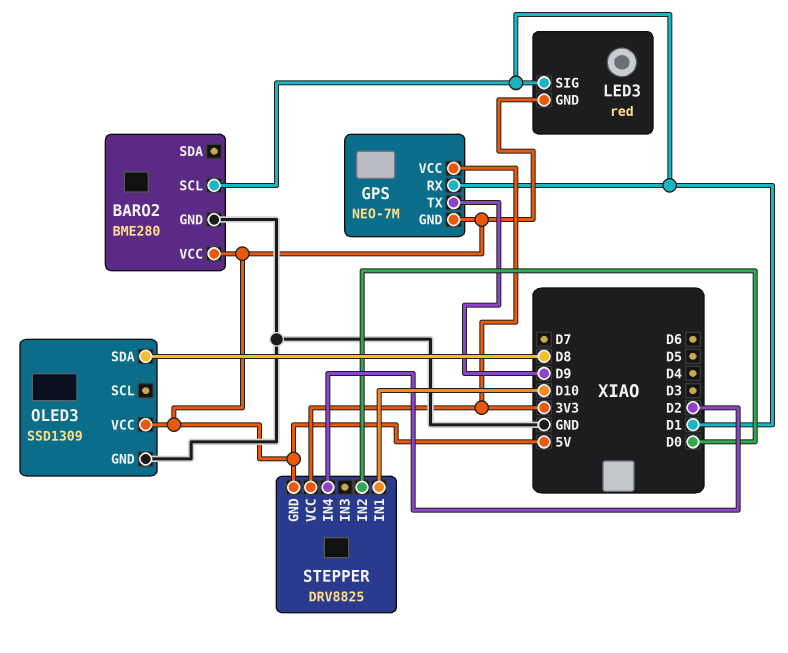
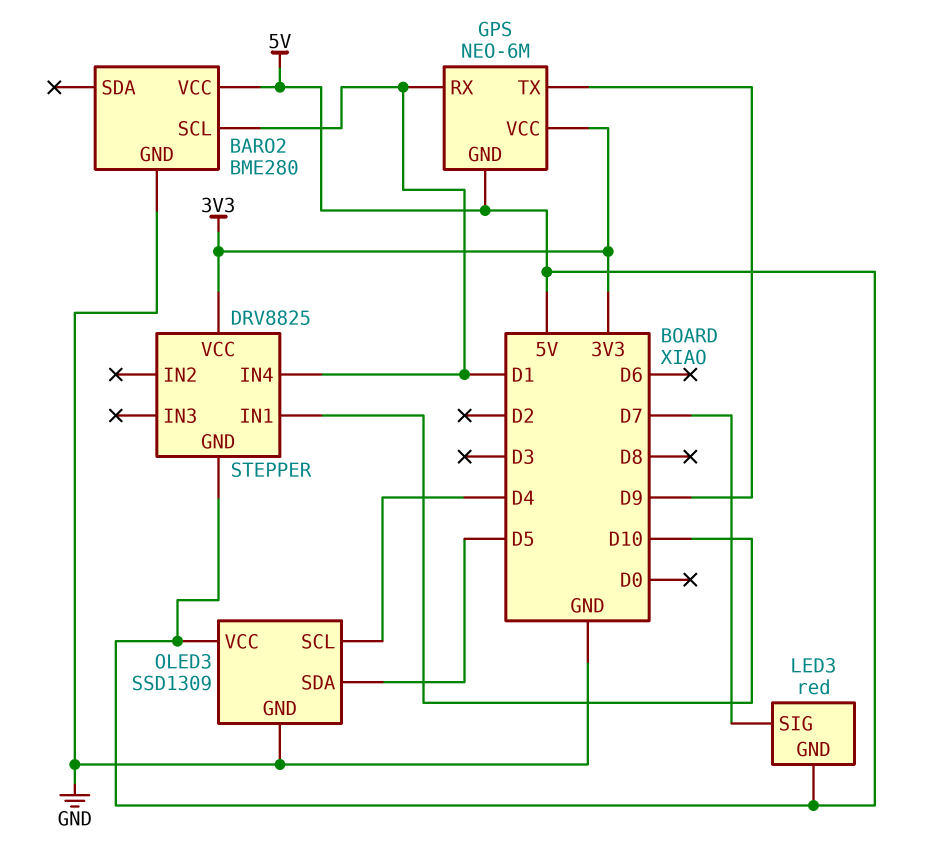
GPS: NEO-7M -> NEO-6M
LED3 pin SIG: D1 -> D7
OLED3 pin SCL: none -> D4
OLED3 pin SDA: D8 -> D5
STEPPER pin IN2: D0 -> none
STEPPER pin IN4: D2 -> D1

